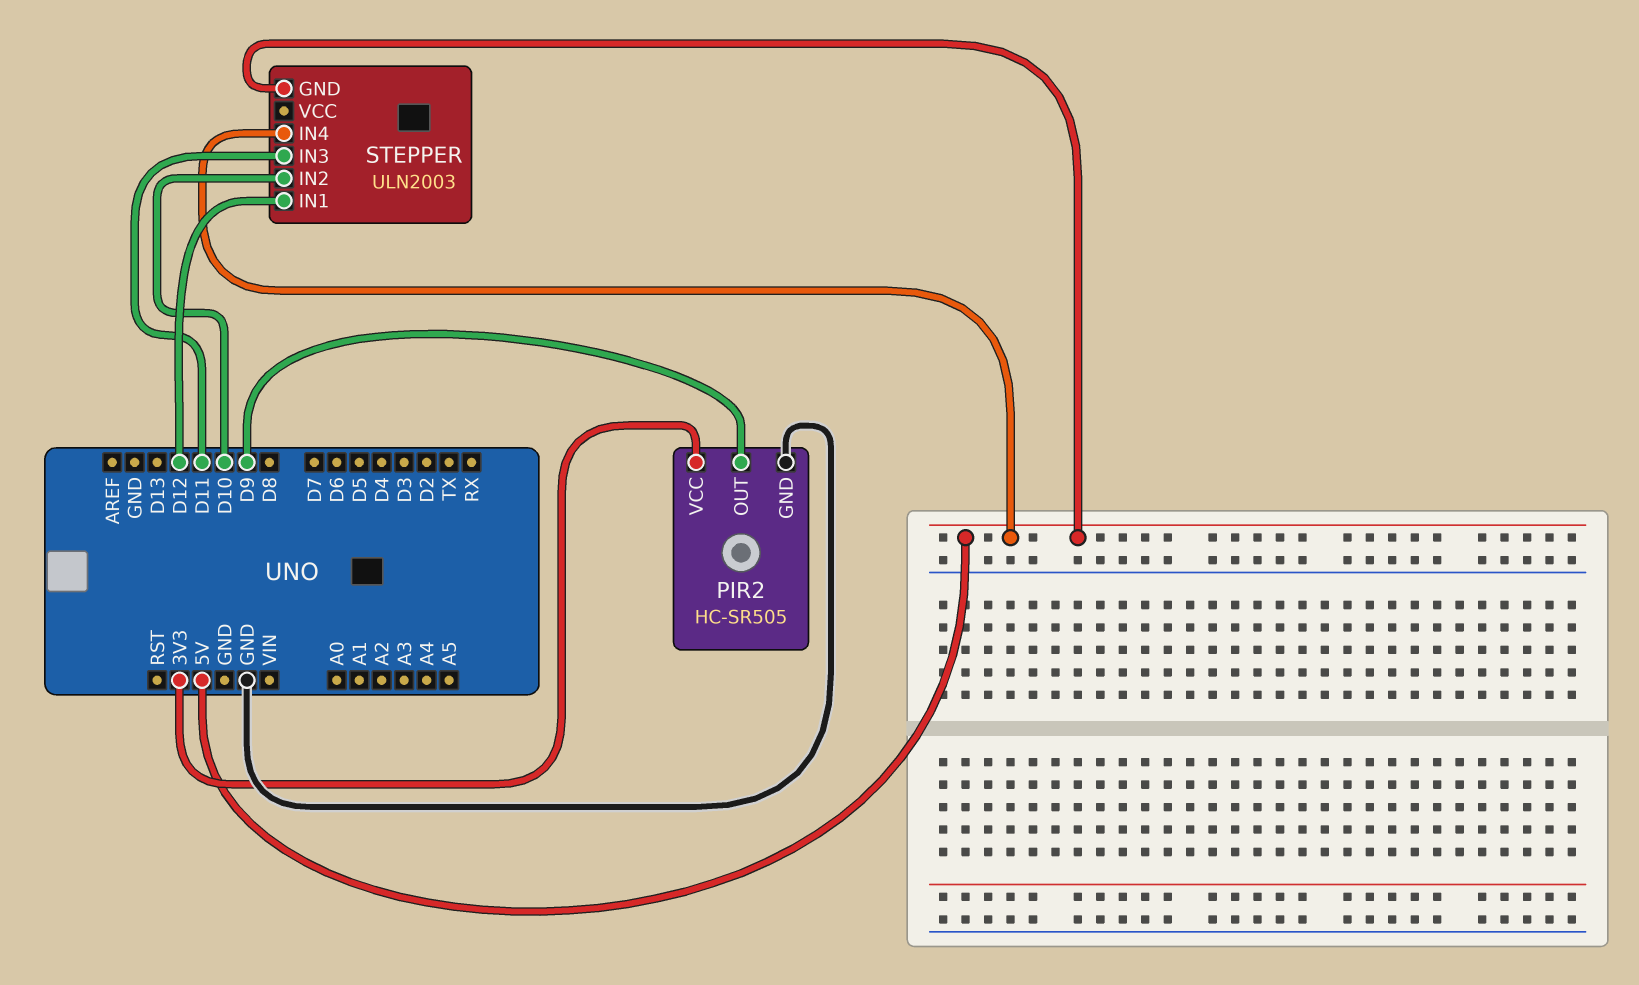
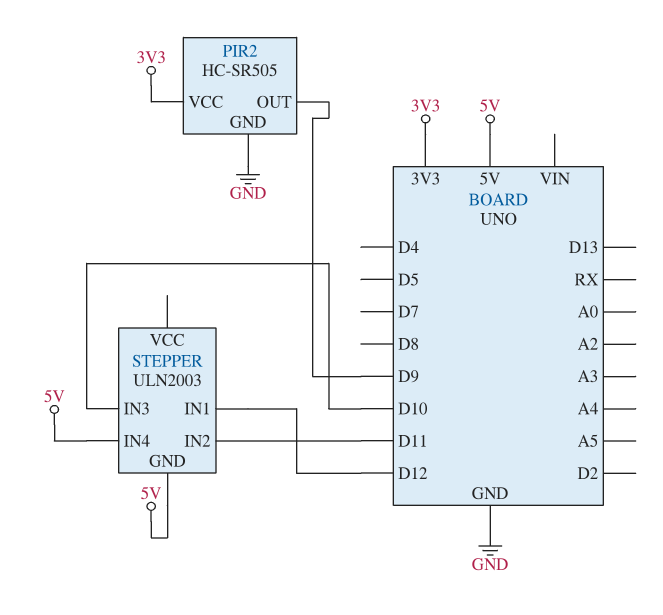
STEPPER pin IN2: D10 -> D11
STEPPER pin IN3: D11 -> D10

